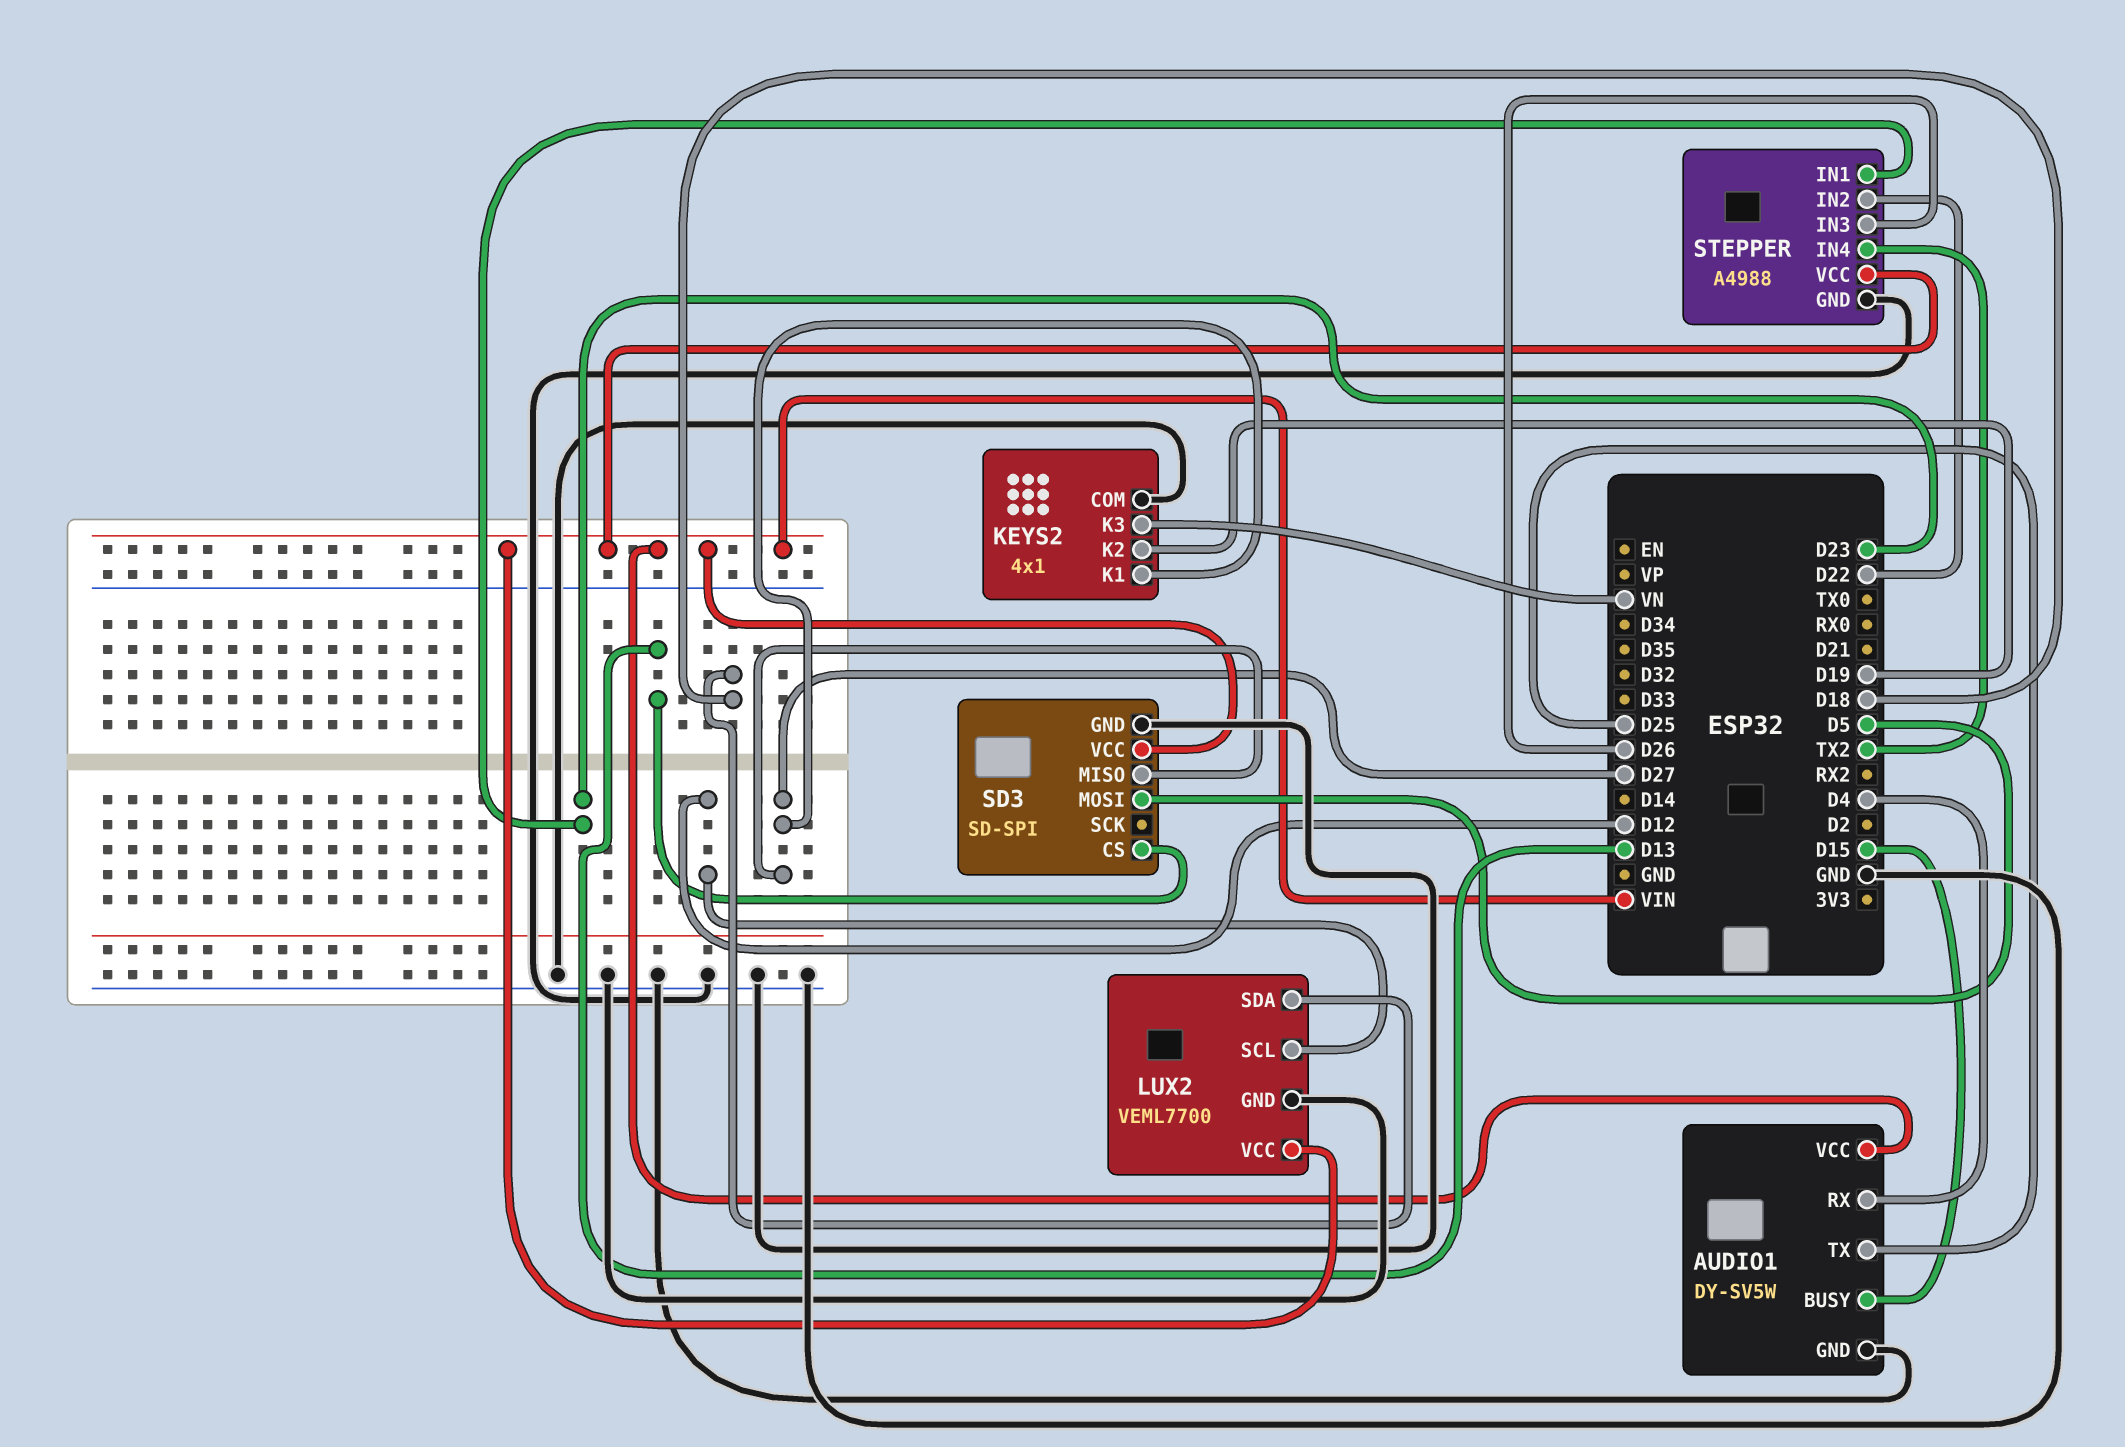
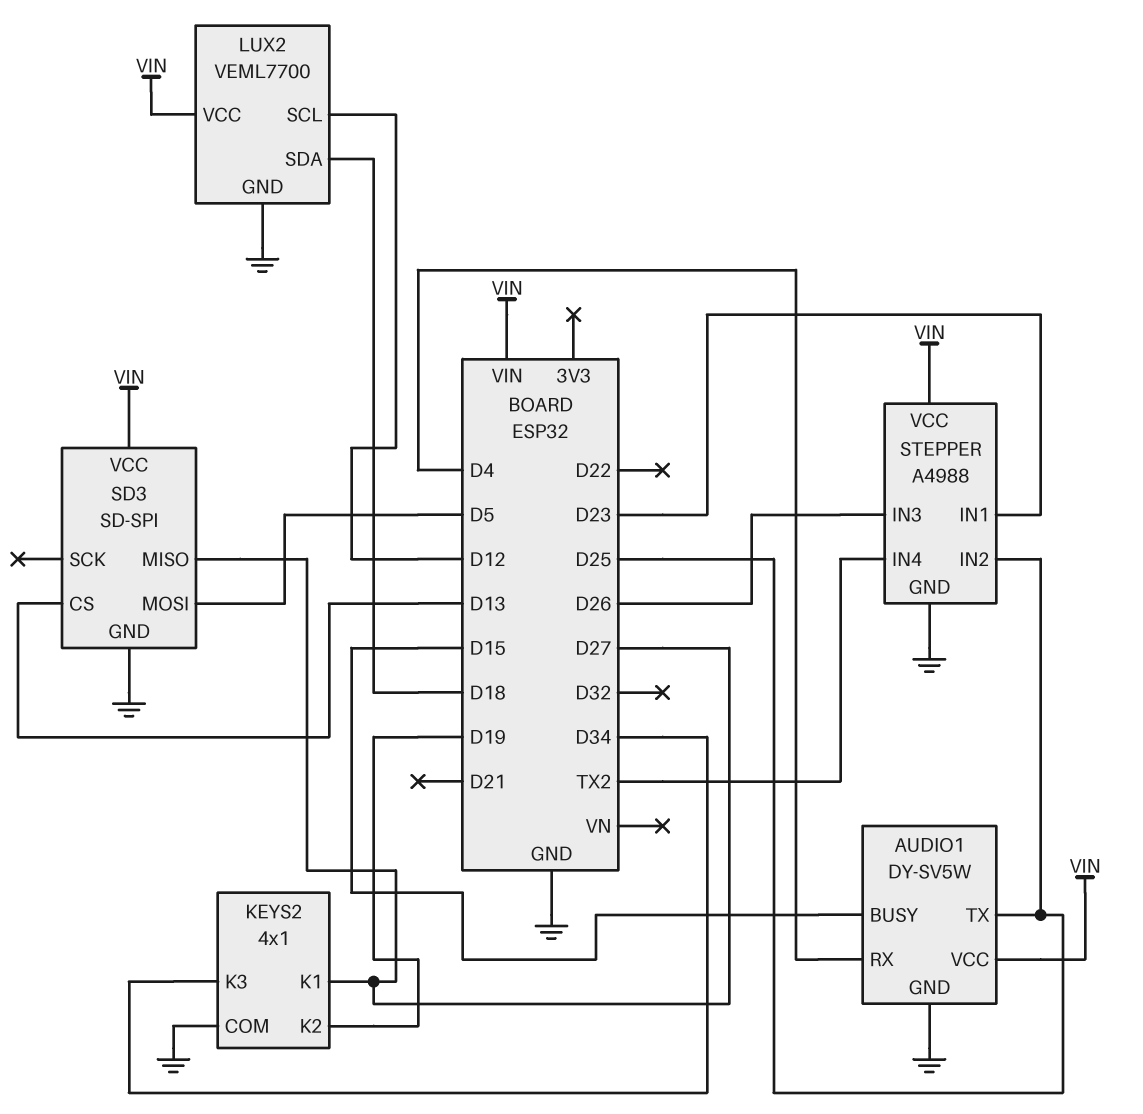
KEYS2 pin K3: VN -> D34
STEPPER pin IN2: D22 -> D25

